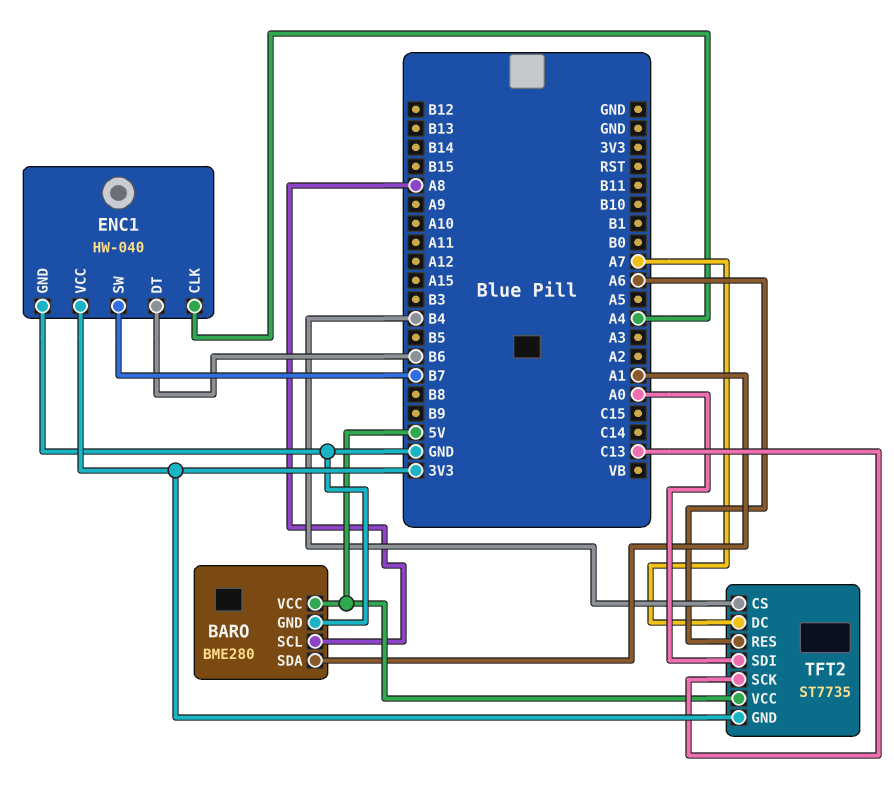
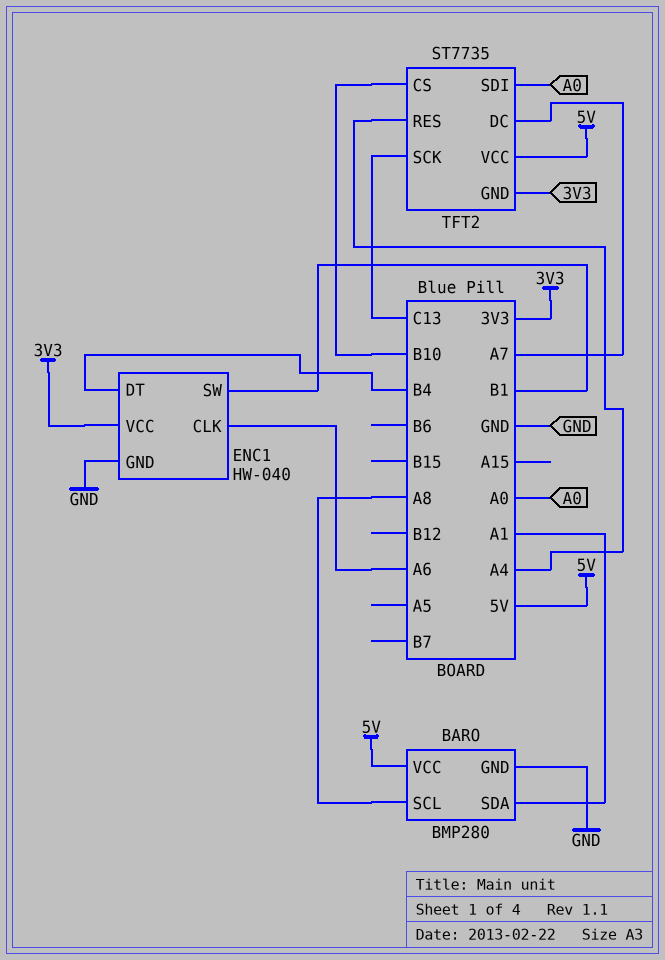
BARO: BME280 -> BMP280
ENC1 pin CLK: A4 -> A6
ENC1 pin DT: B6 -> B4
ENC1 pin SW: B7 -> B1
TFT2 pin CS: B4 -> B10
TFT2 pin RES: A6 -> A4

